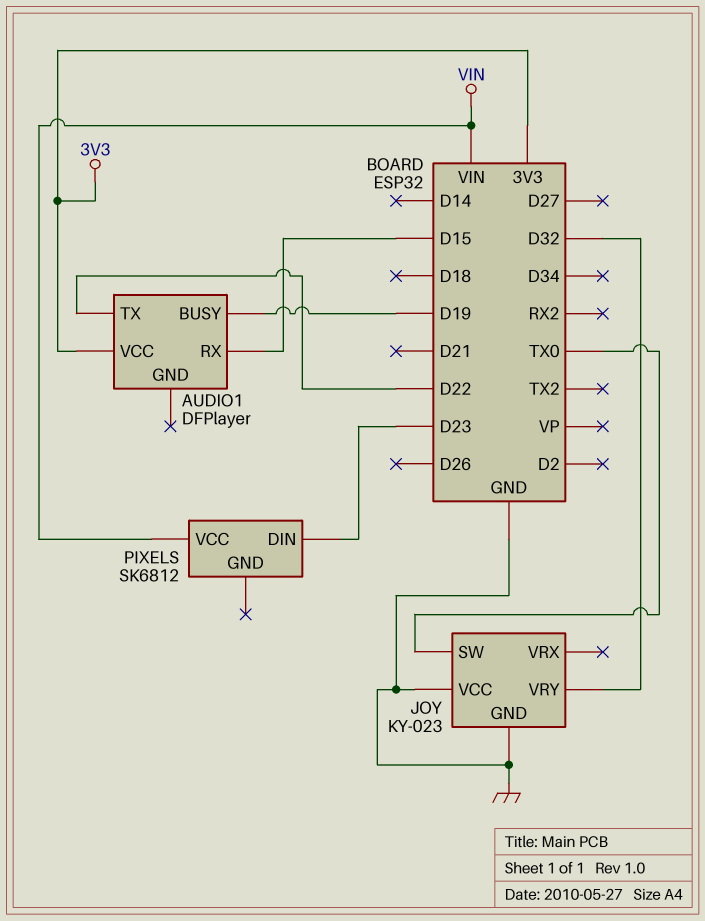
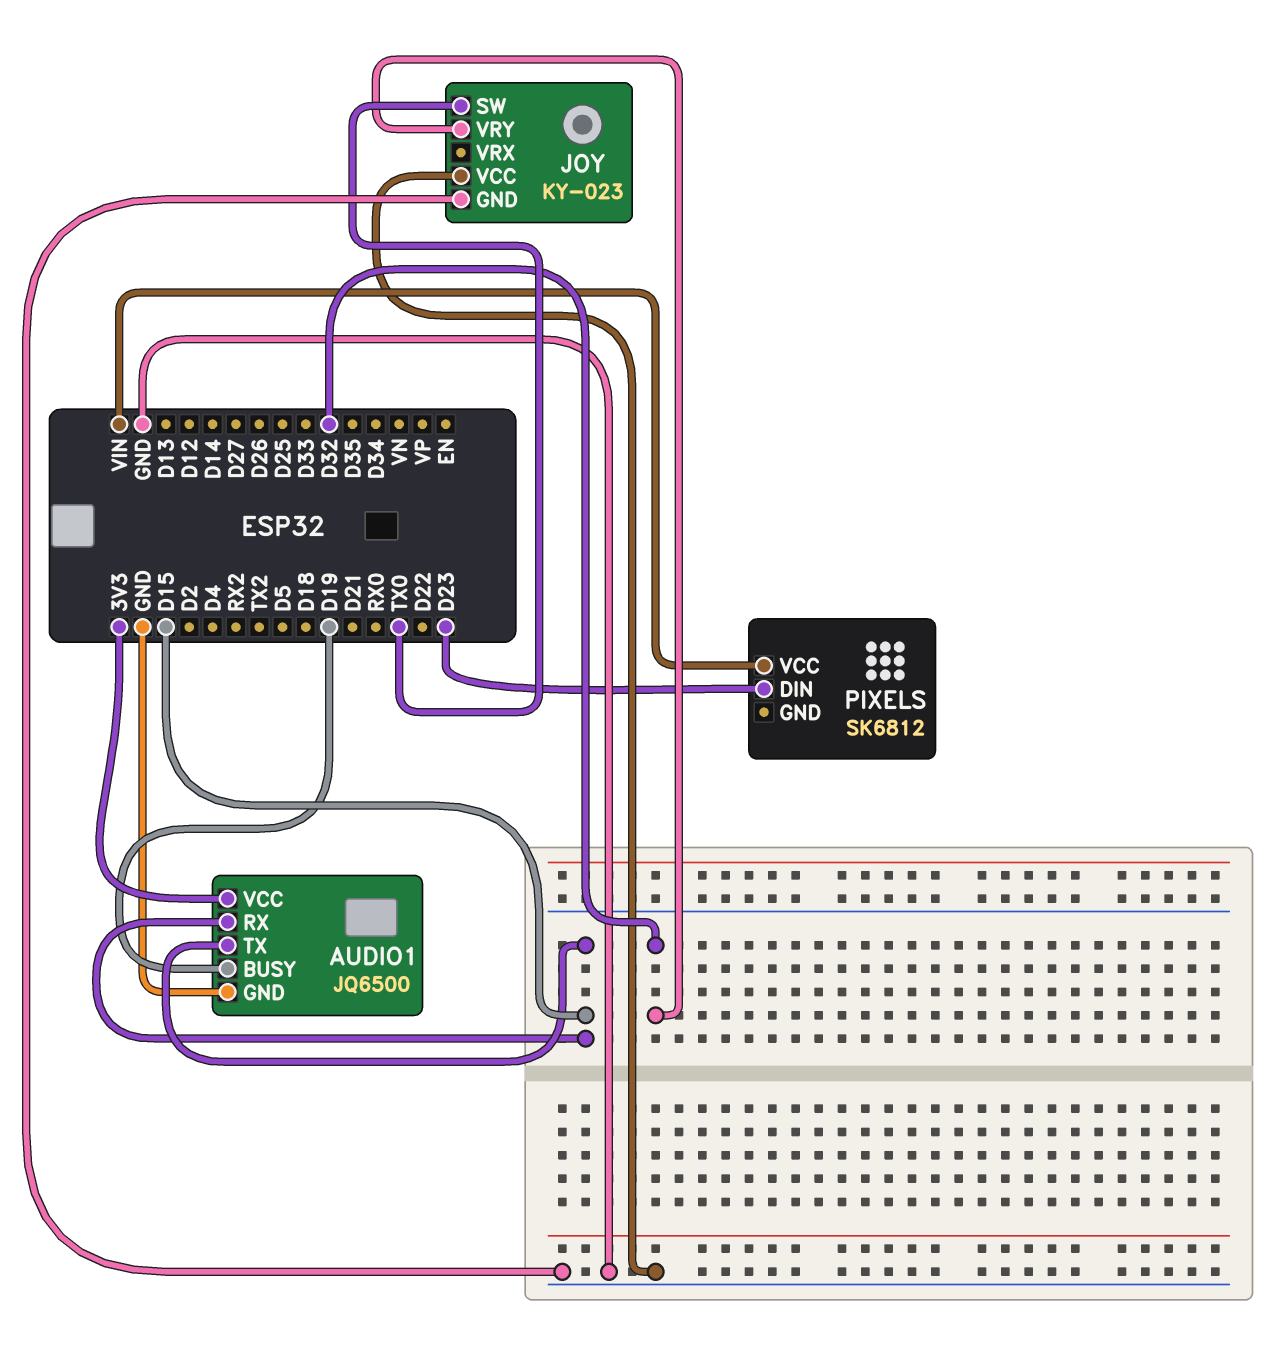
AUDIO1: DFPlayer -> JQ6500
AUDIO1 pin GND: none -> GND
AUDIO1 pin TX: D22 -> D15

